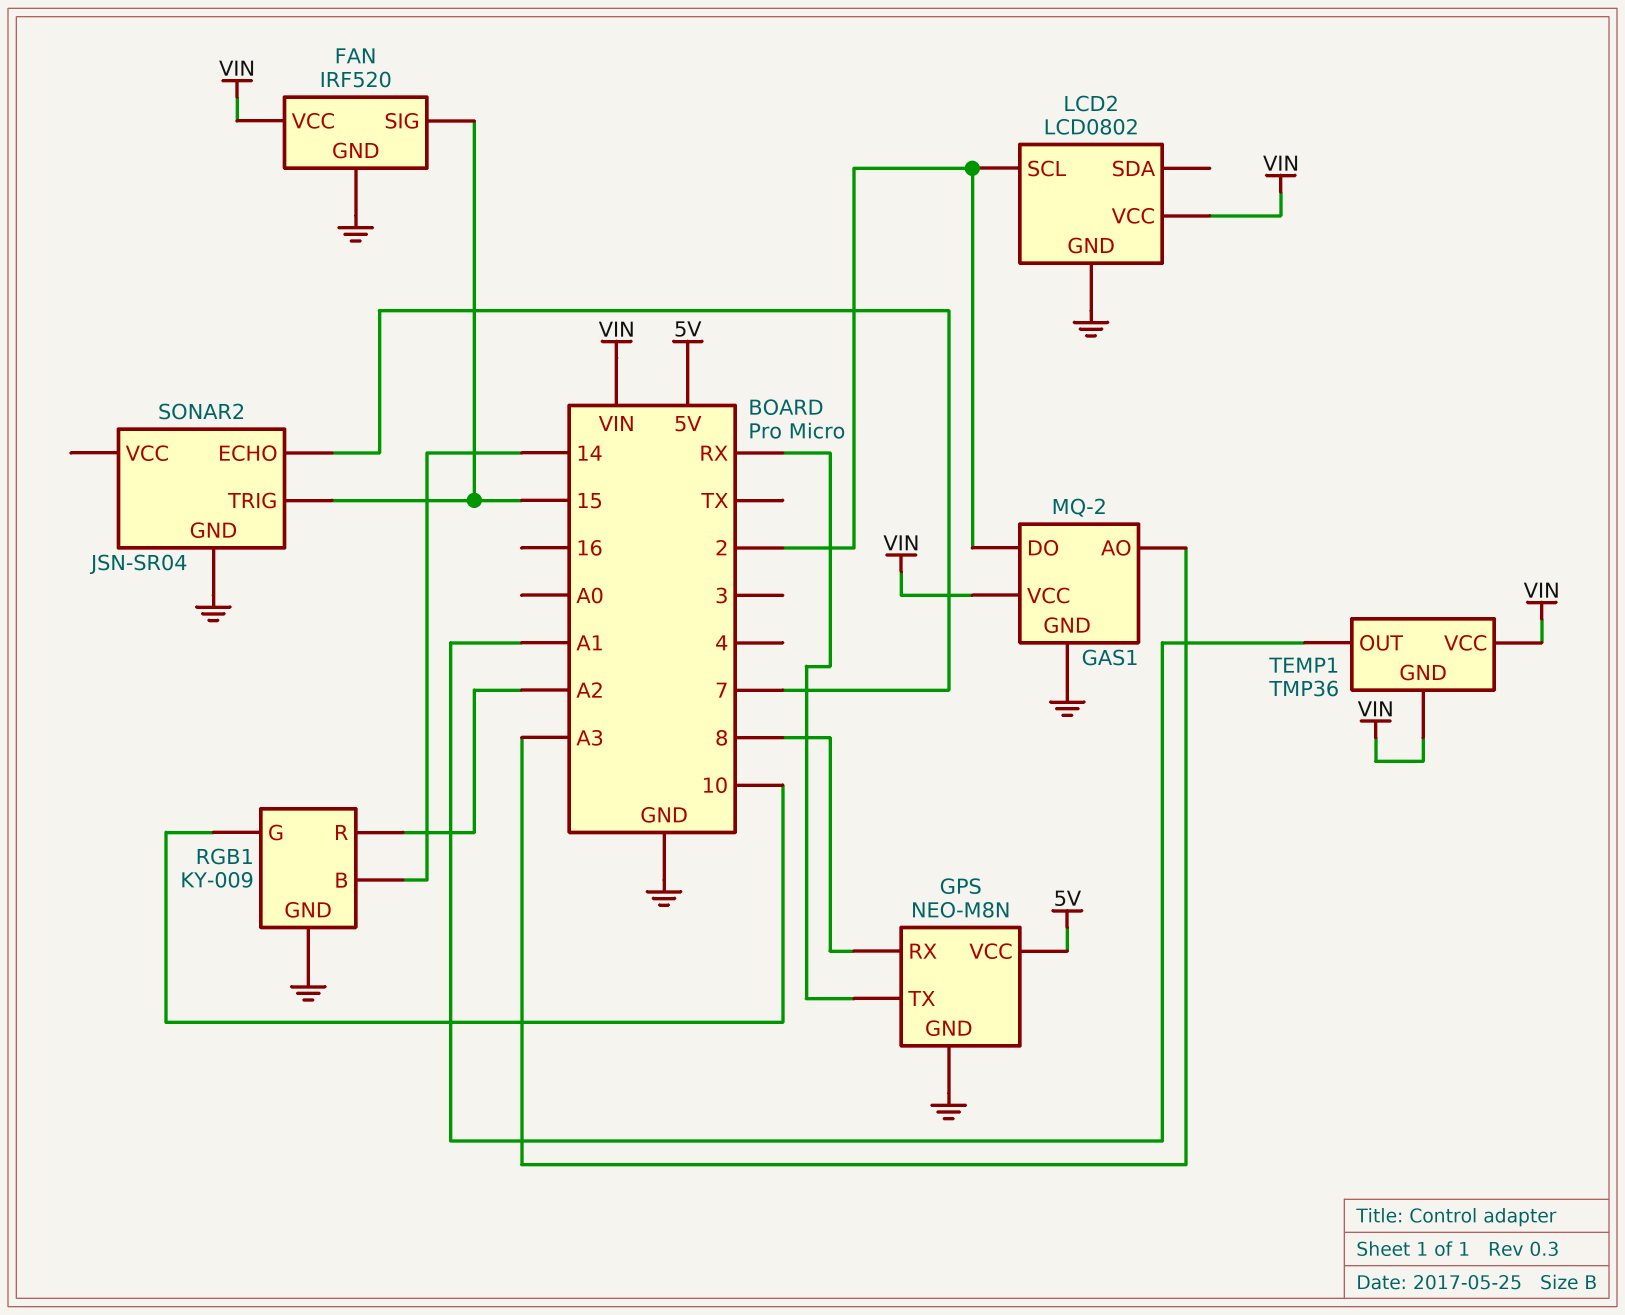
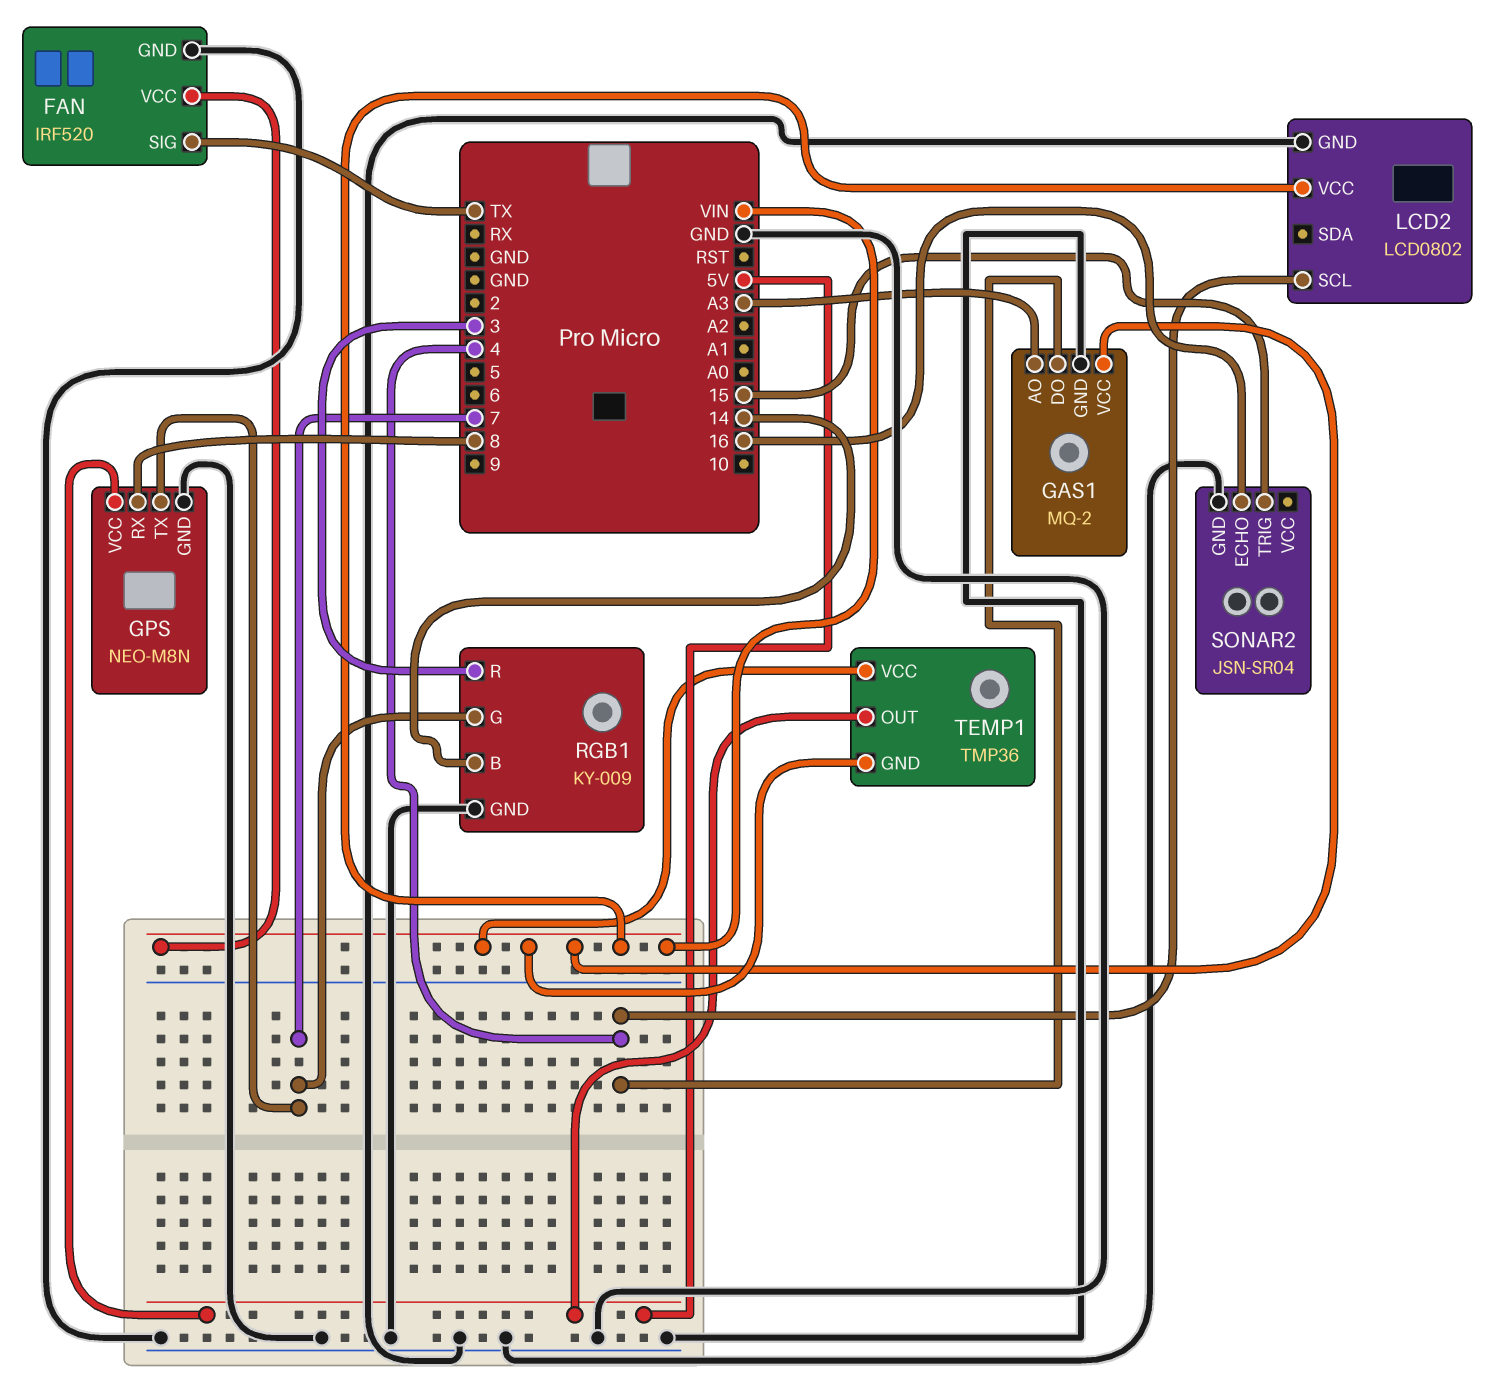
FAN pin SIG: 15 -> TX
GAS1 pin DO: 2 -> 4
GPS pin TX: RX -> 7
LCD2 pin SCL: 2 -> 4
RGB1 pin G: 10 -> 7
RGB1 pin R: A2 -> 3
SONAR2 pin ECHO: 7 -> 16
TEMP1 pin OUT: A1 -> 5V

